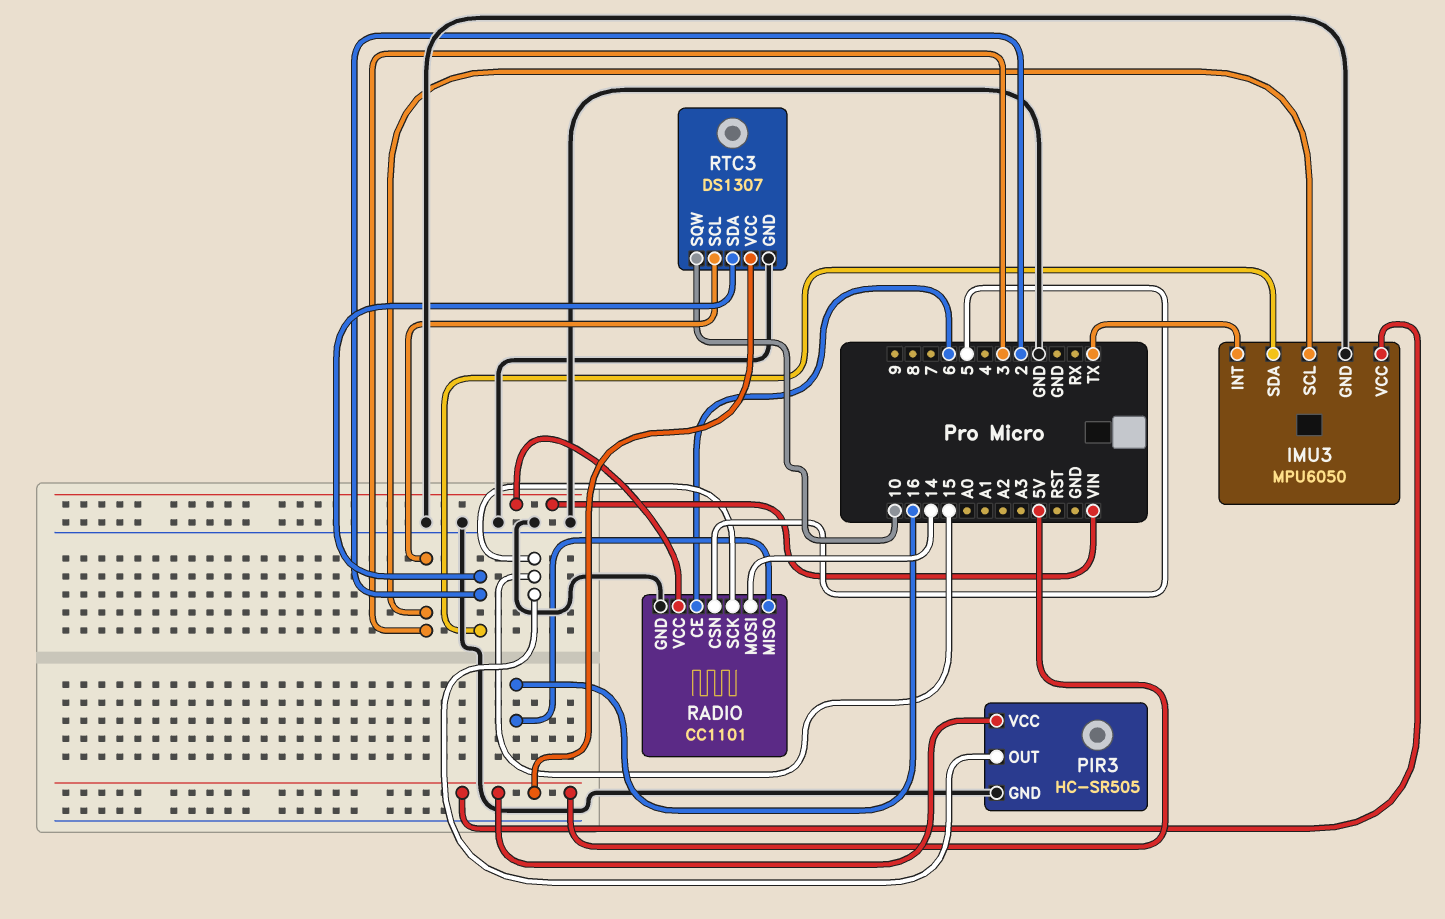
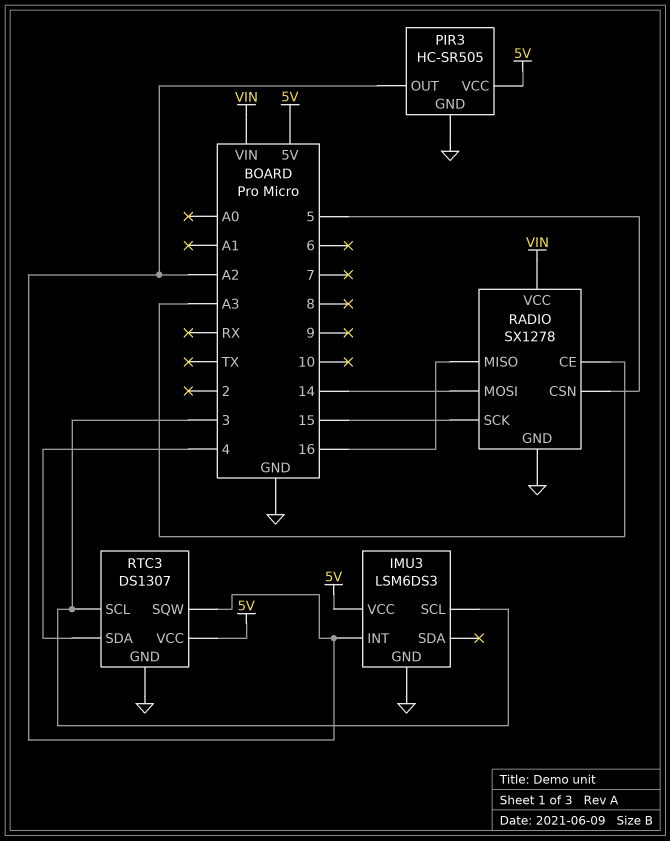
IMU3: MPU6050 -> LSM6DS3
IMU3 pin INT: TX -> A2
IMU3 pin SDA: 2 -> none
PIR3 pin OUT: 15 -> A2
RADIO: CC1101 -> SX1278
RADIO pin CE: 6 -> A3
RTC3 pin SDA: 2 -> 4
RTC3 pin SQW: 10 -> A2

